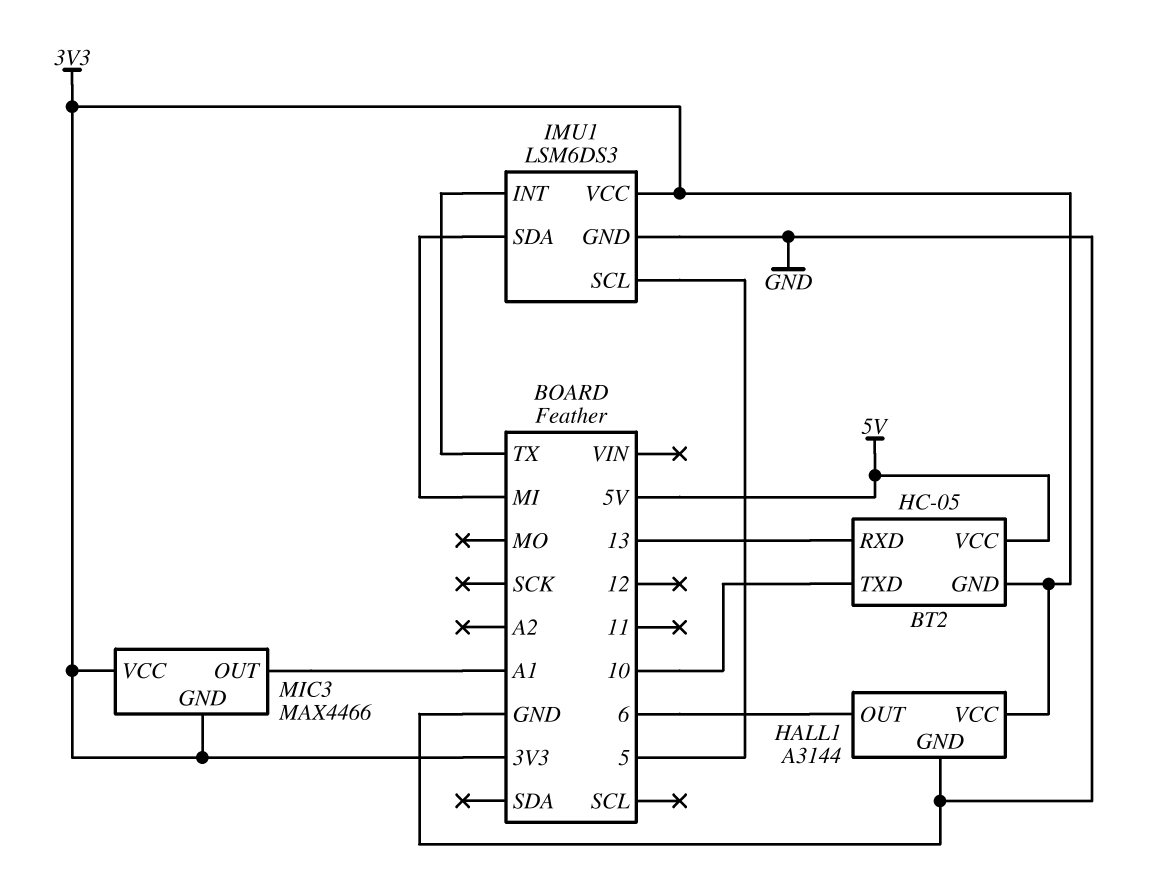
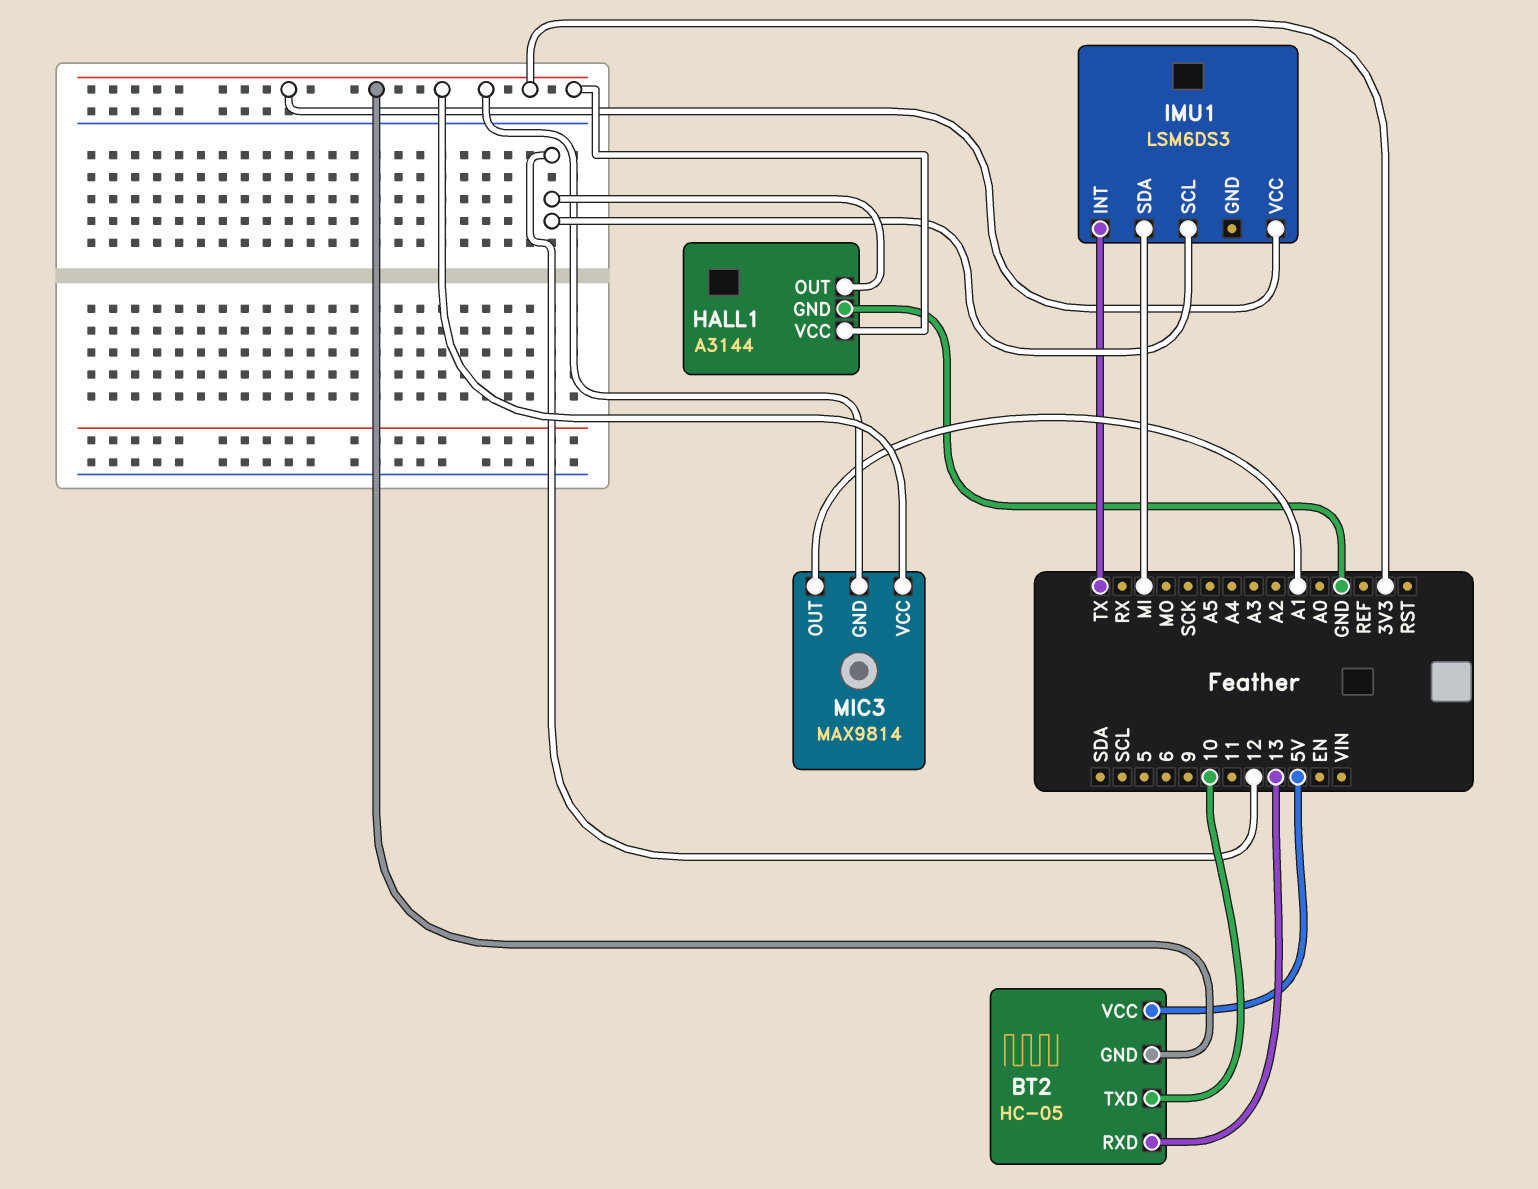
HALL1 pin OUT: 6 -> 12
IMU1 pin GND: GND -> none
IMU1 pin SCL: 5 -> 12
MIC3: MAX4466 -> MAX9814

